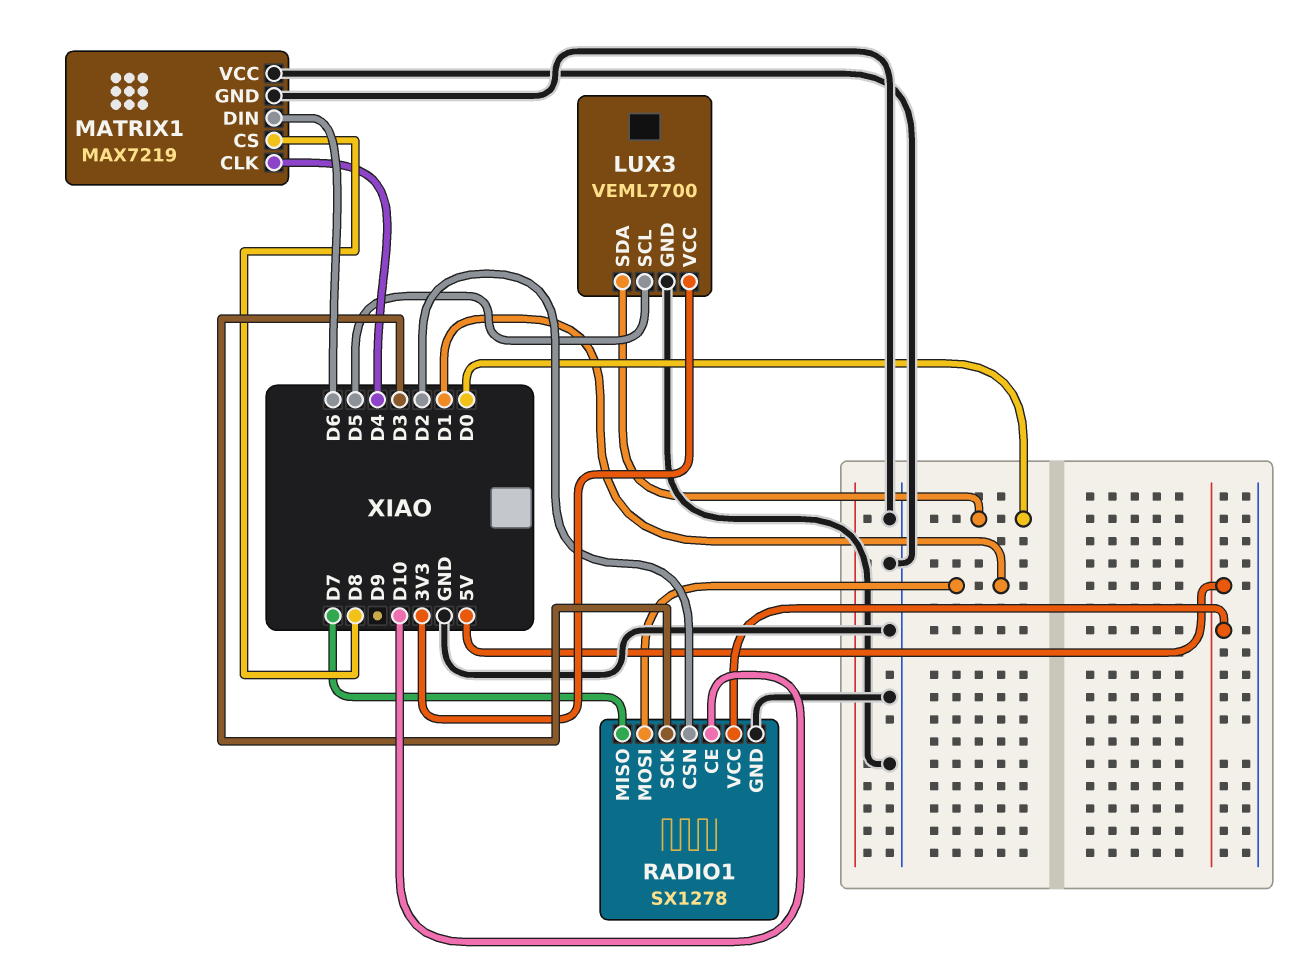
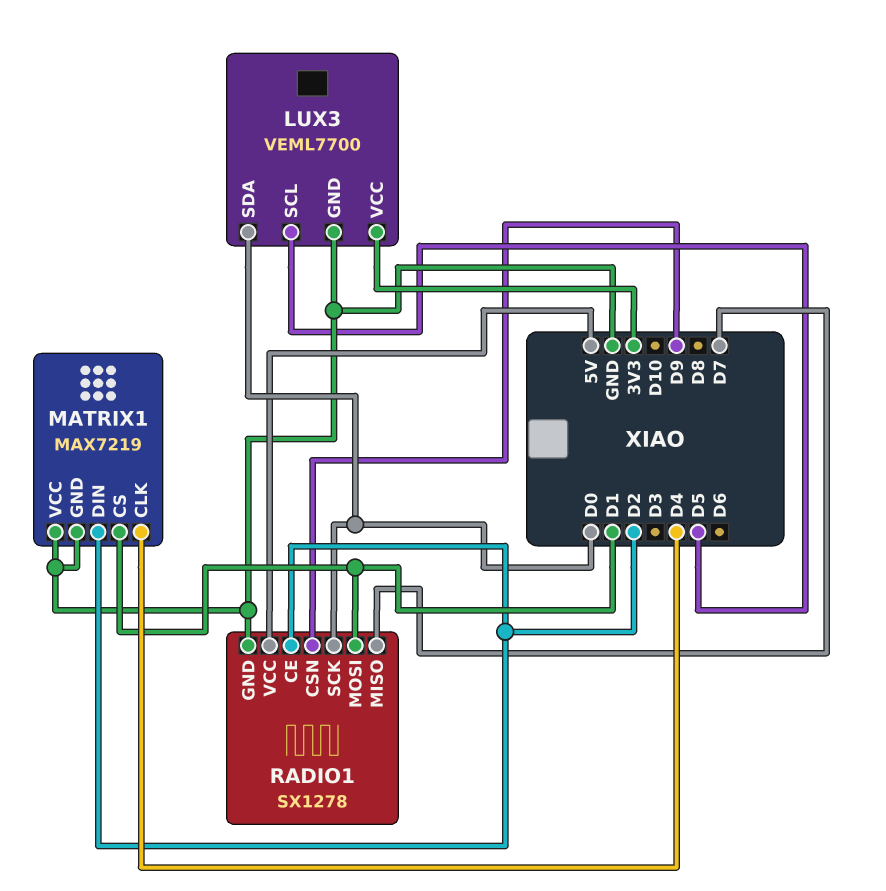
MATRIX1 pin CS: D8 -> D1
MATRIX1 pin DIN: D6 -> D2
RADIO1 pin CE: D10 -> D2
RADIO1 pin CSN: D2 -> D9
RADIO1 pin SCK: D3 -> D0

